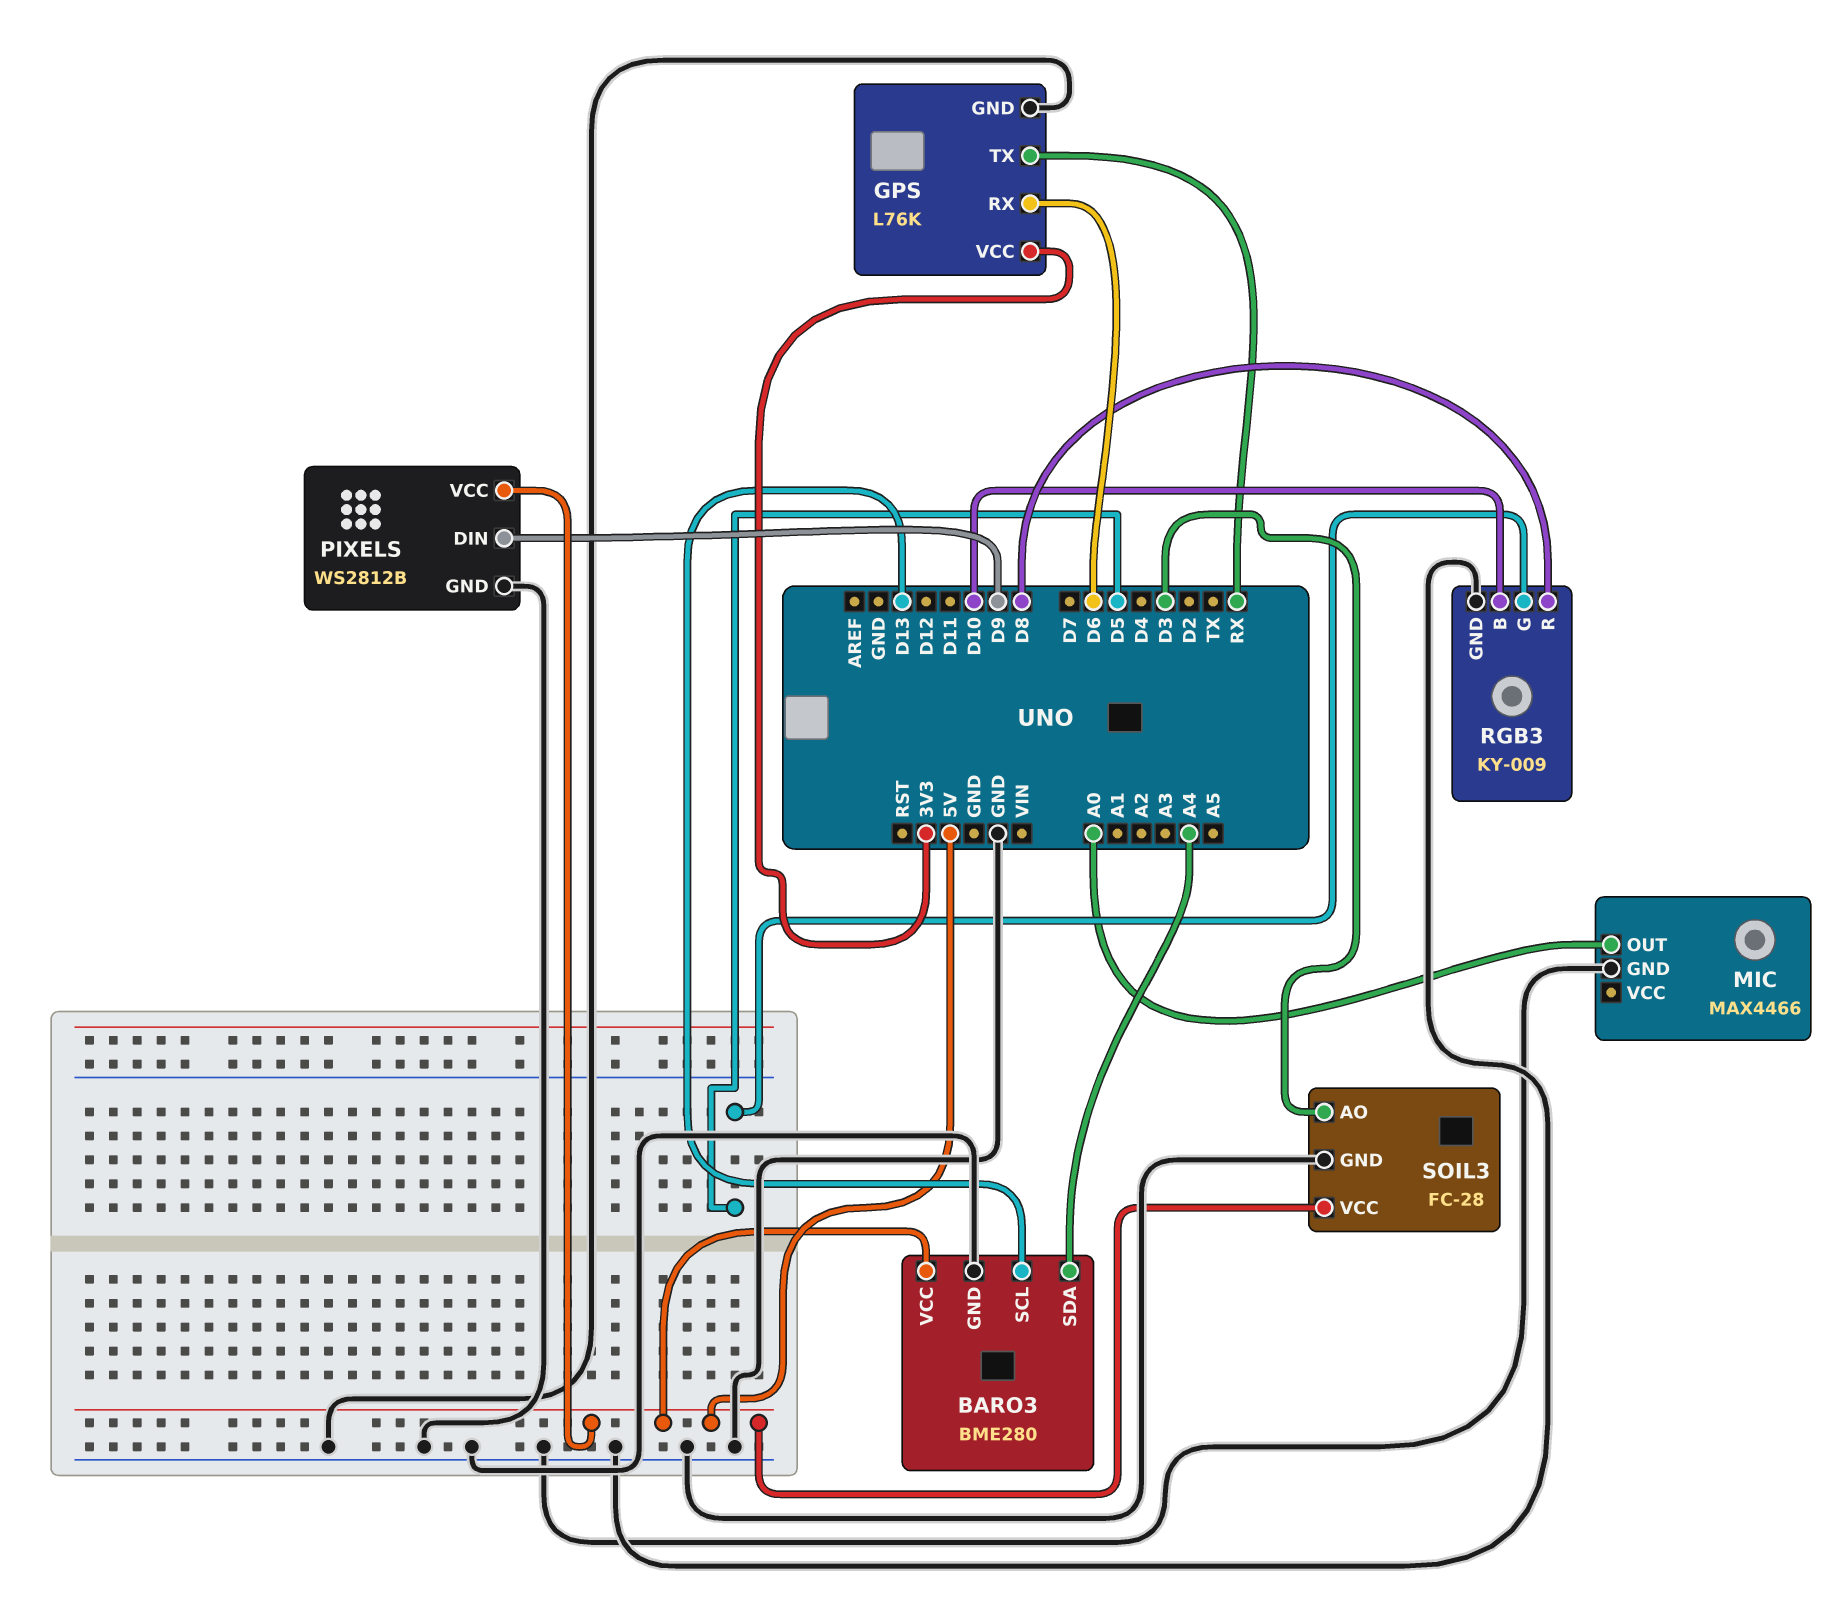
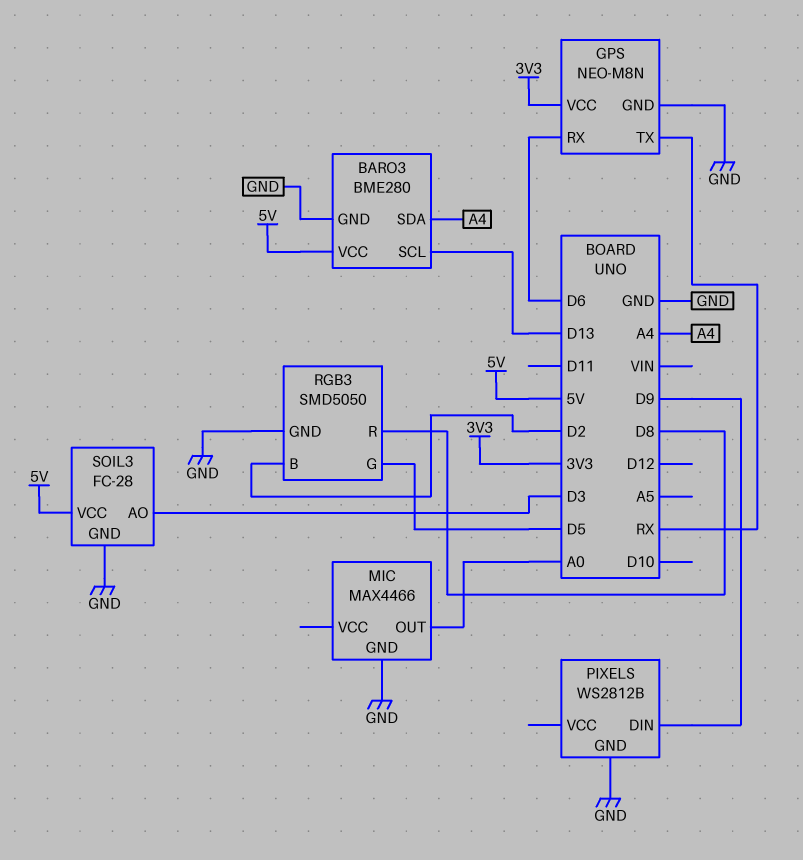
GPS: L76K -> NEO-M8N
PIXELS pin VCC: 5V -> none
RGB3: KY-009 -> SMD5050
RGB3 pin B: D10 -> D2

